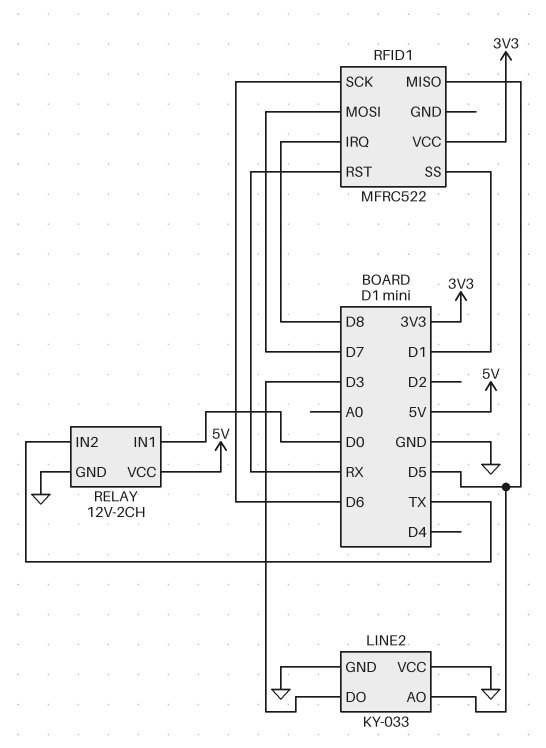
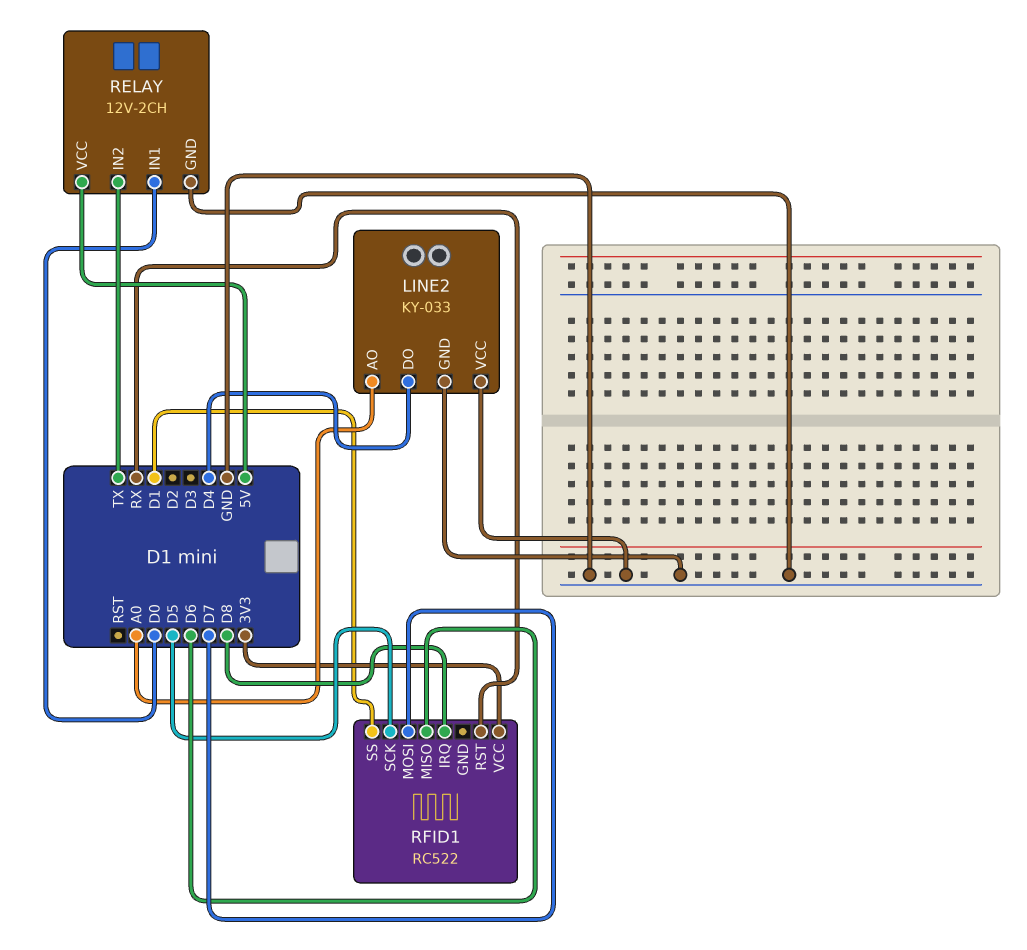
LINE2 pin AO: D5 -> A0
LINE2 pin DO: D3 -> D4
RFID1: MFRC522 -> RC522
RFID1 pin MISO: D5 -> D6
RFID1 pin SCK: D6 -> D5

